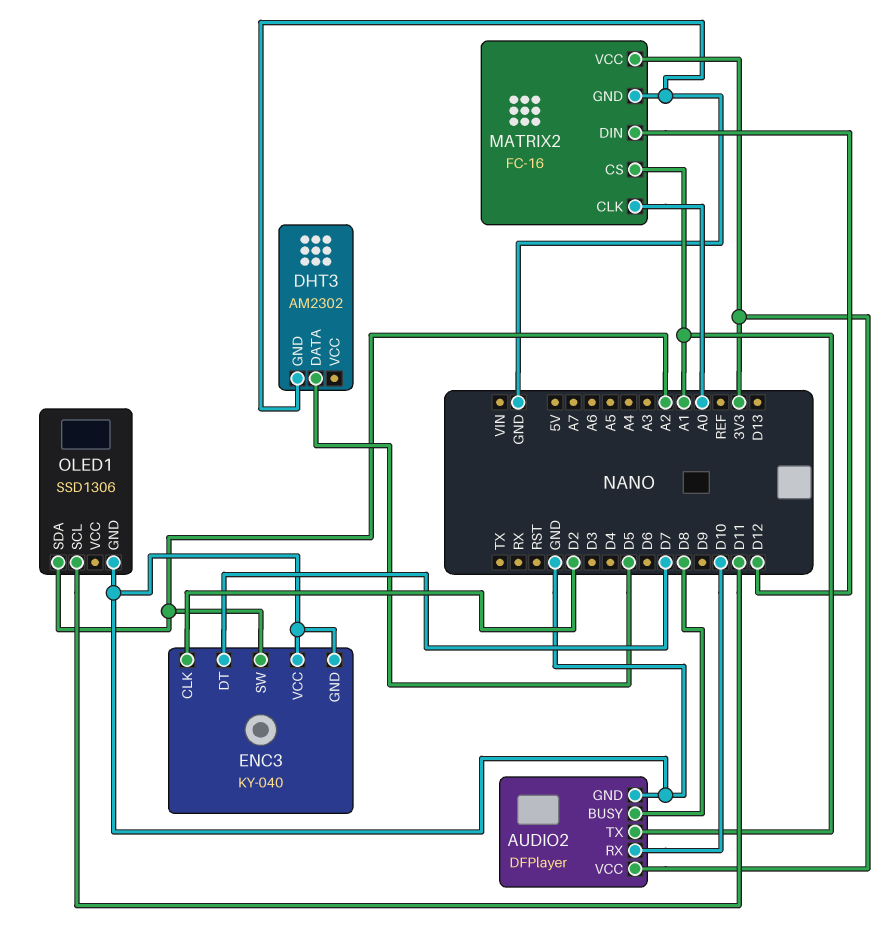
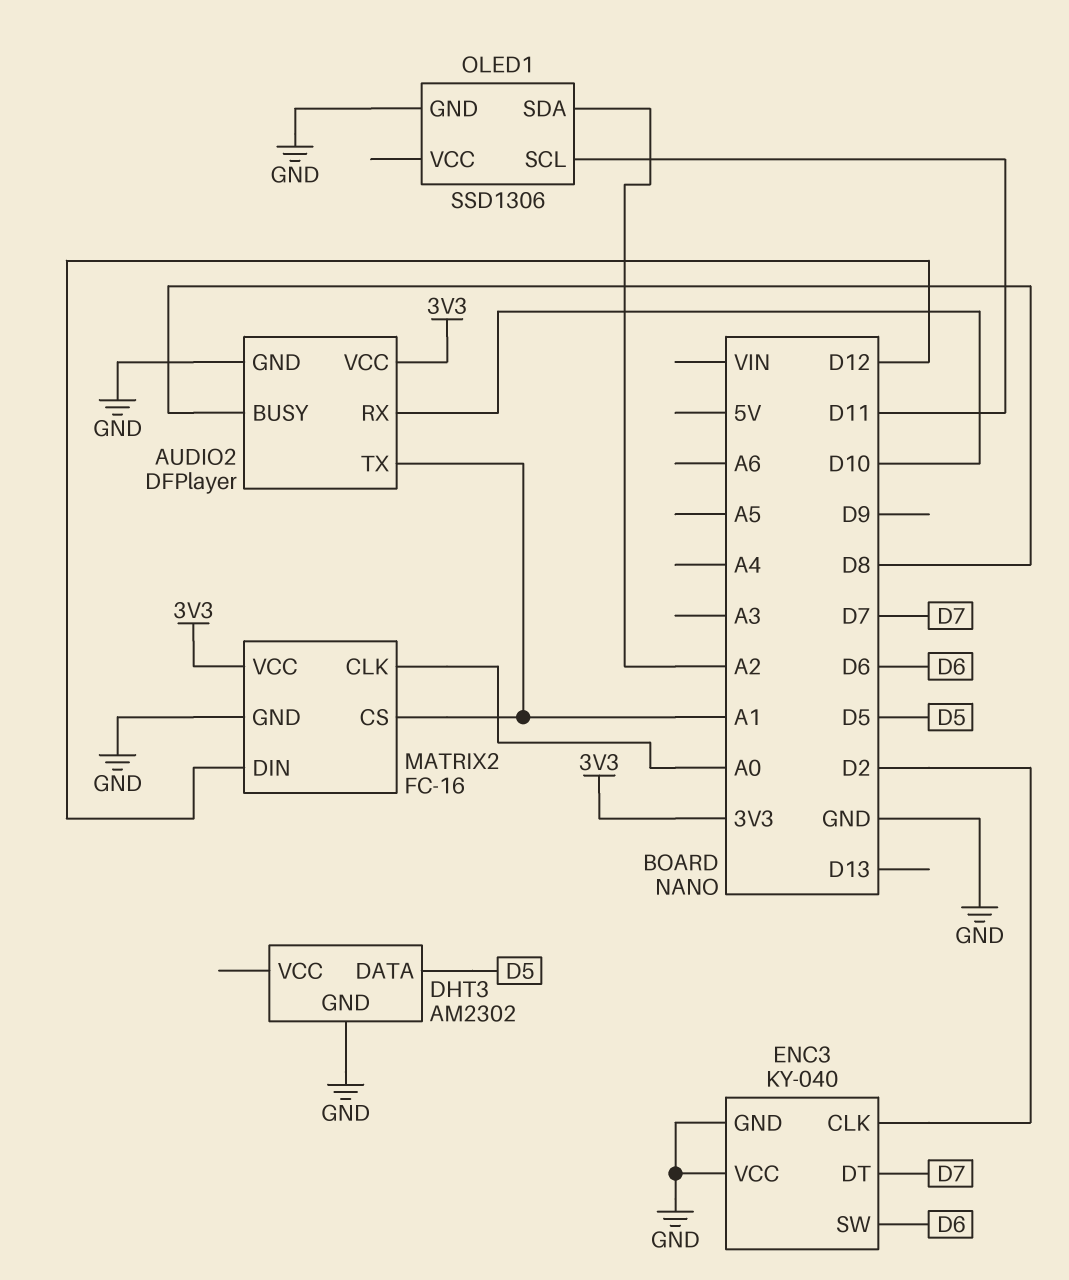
ENC3 pin SW: A2 -> D6

